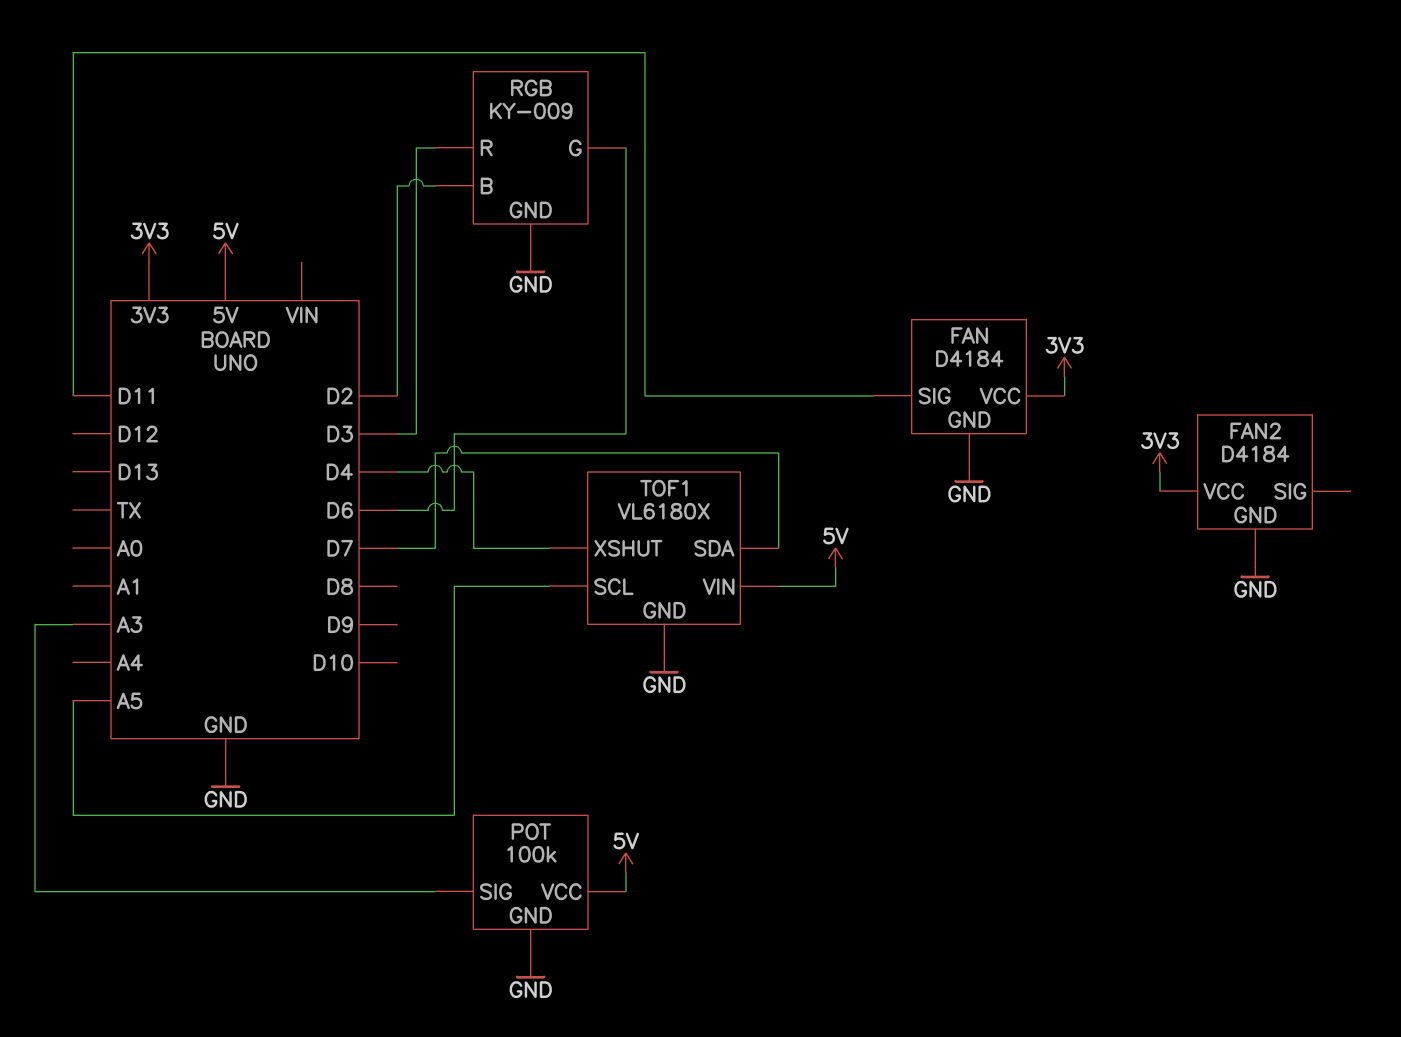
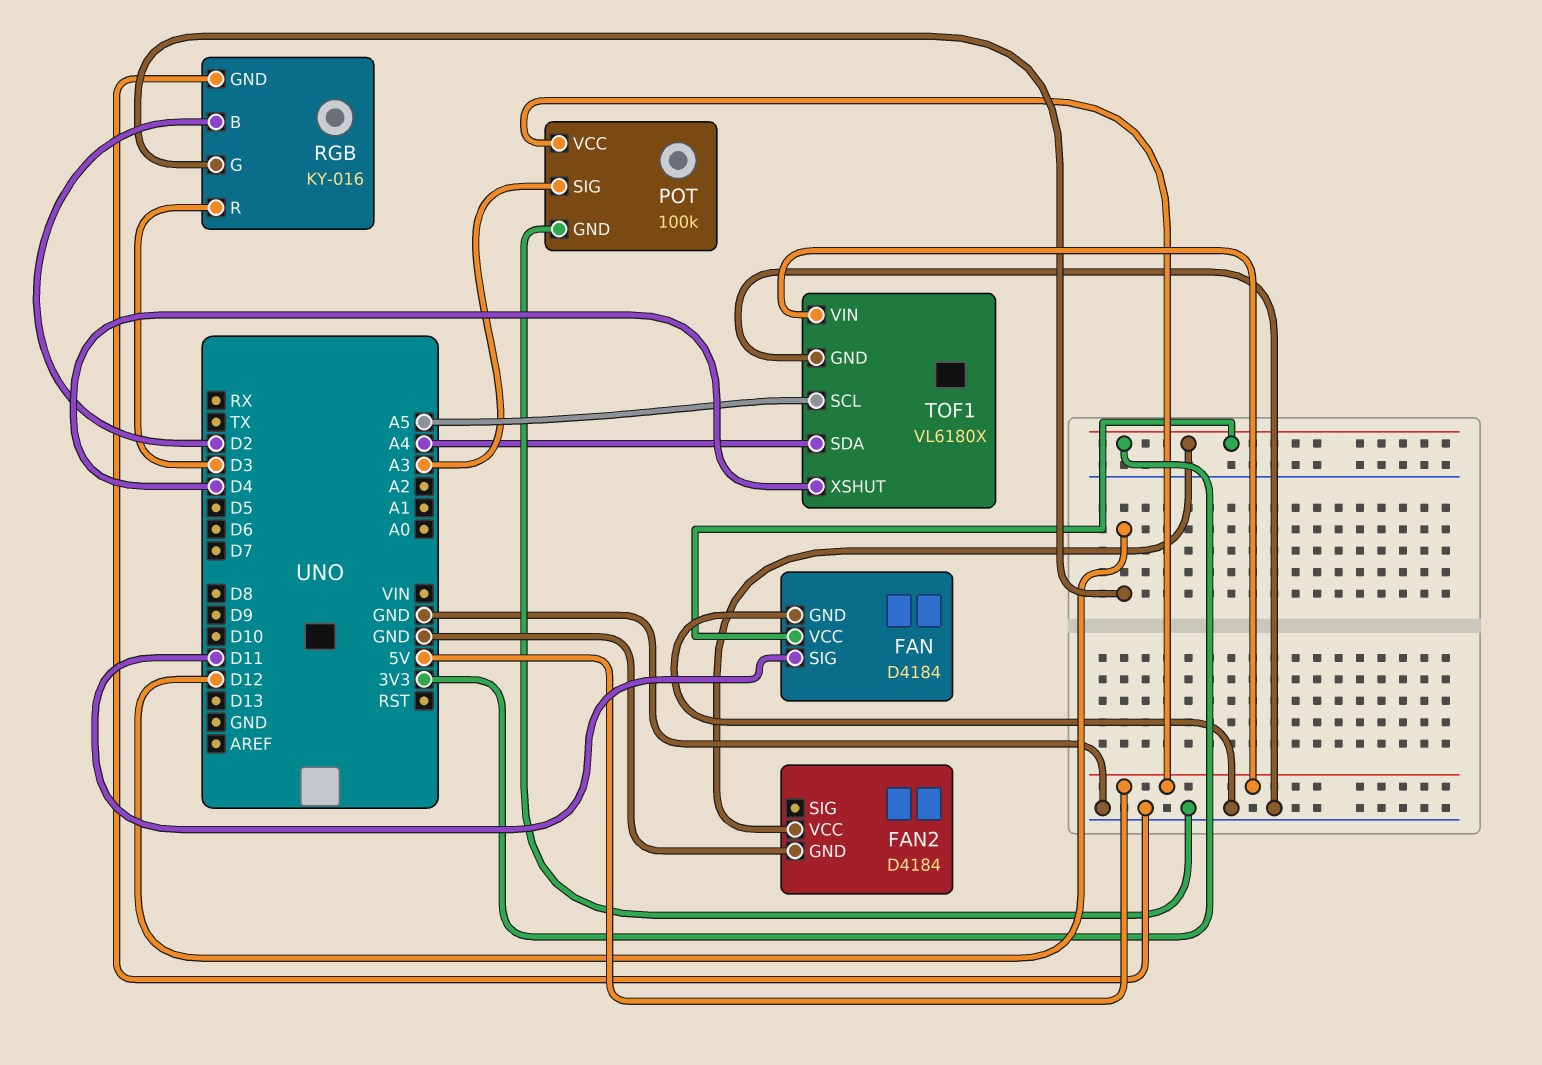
RGB: KY-009 -> KY-016
RGB pin G: D6 -> D12
TOF1 pin SDA: D7 -> A4

